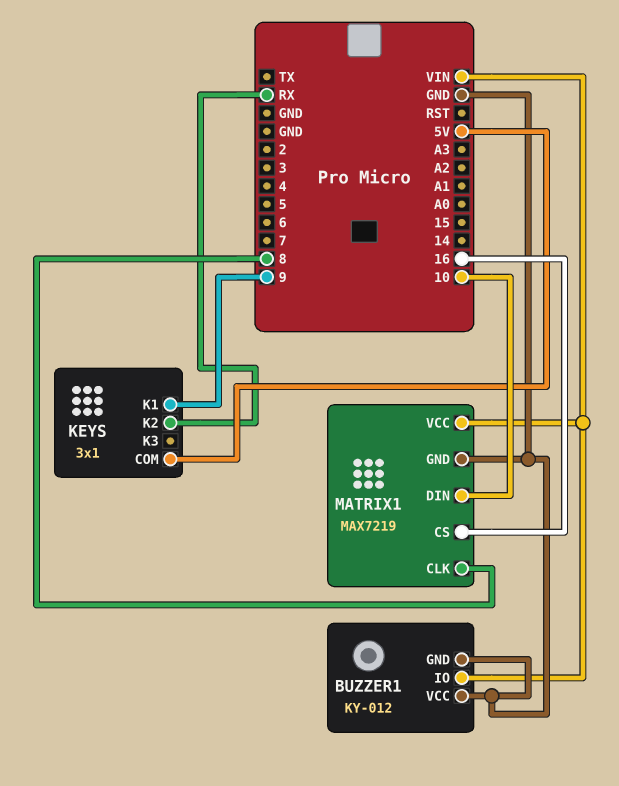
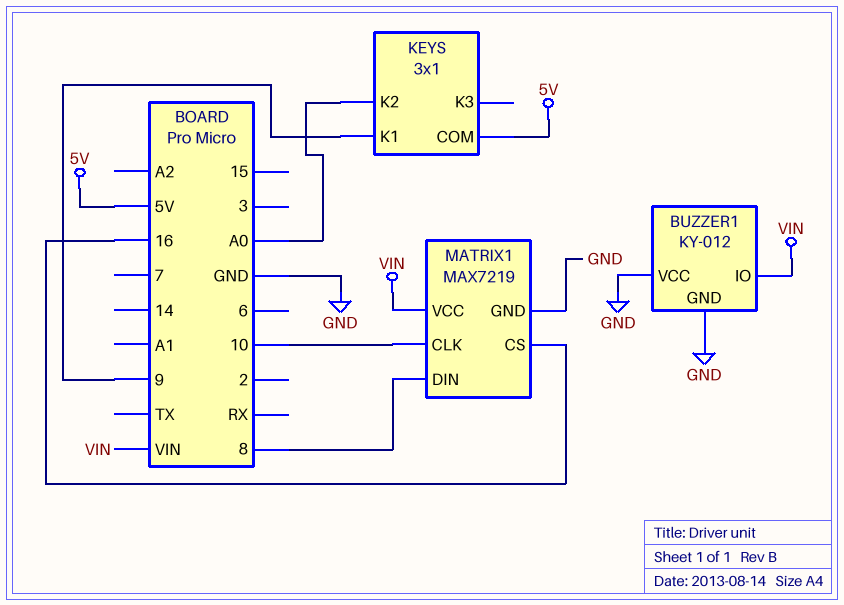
KEYS pin K2: RX -> A0
MATRIX1 pin CLK: 8 -> 10
MATRIX1 pin DIN: 10 -> 8

